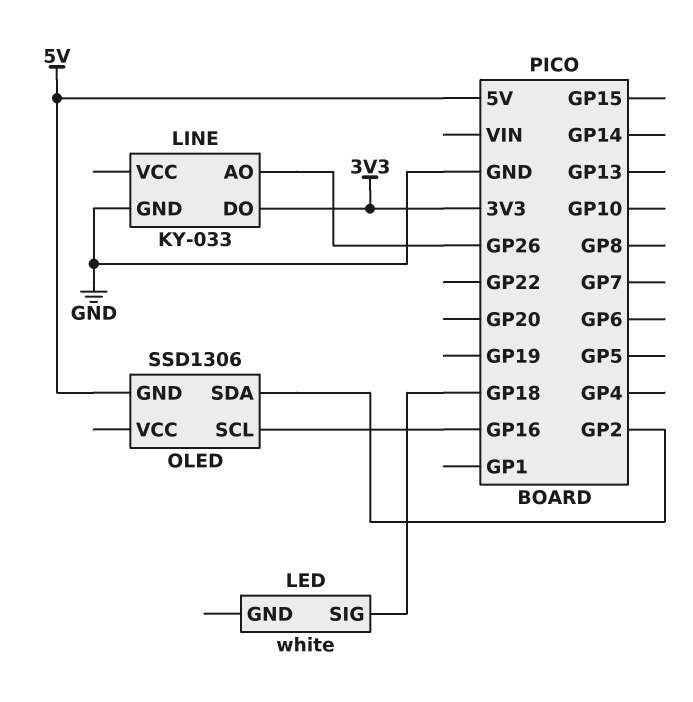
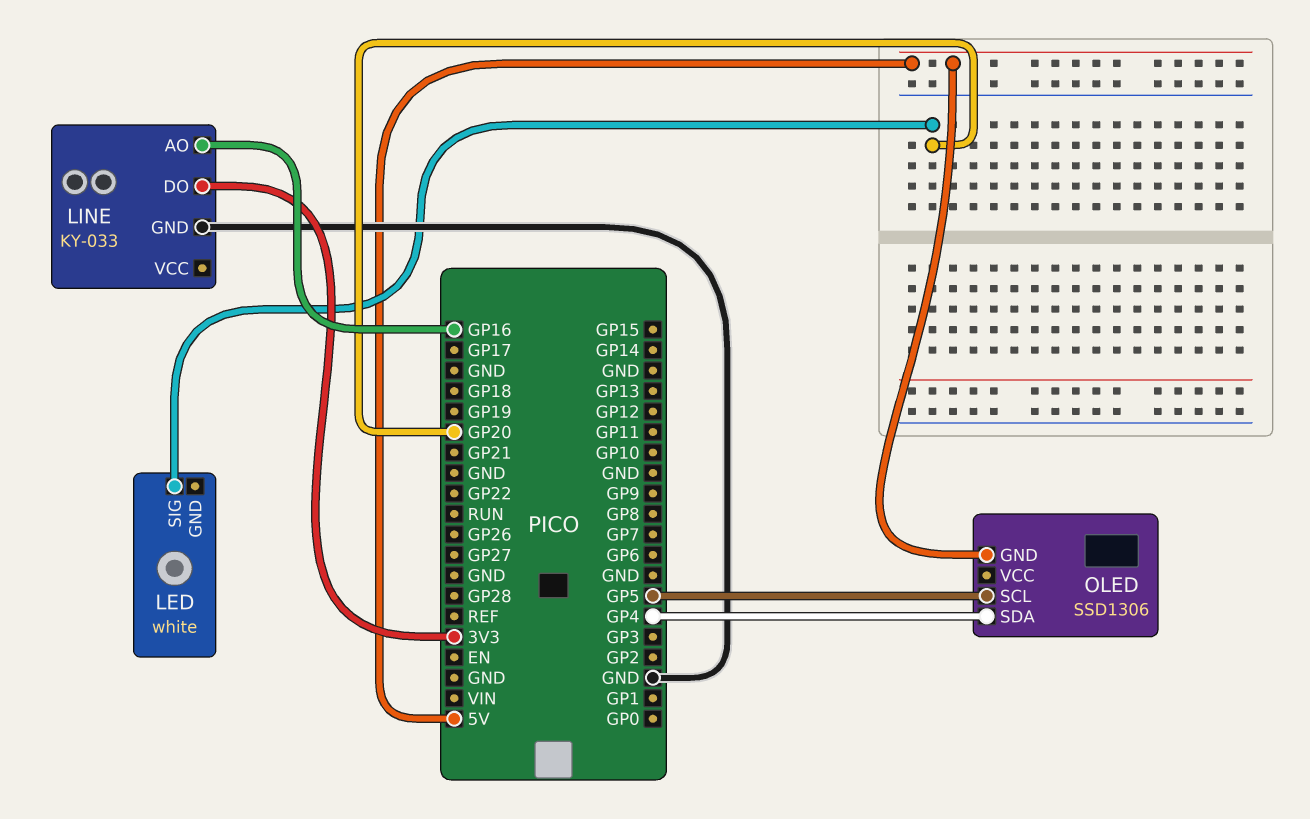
LED pin SIG: GP18 -> GP20
LINE pin AO: GP26 -> GP16
OLED pin SCL: GP16 -> GP5
OLED pin SDA: GP2 -> GP4

